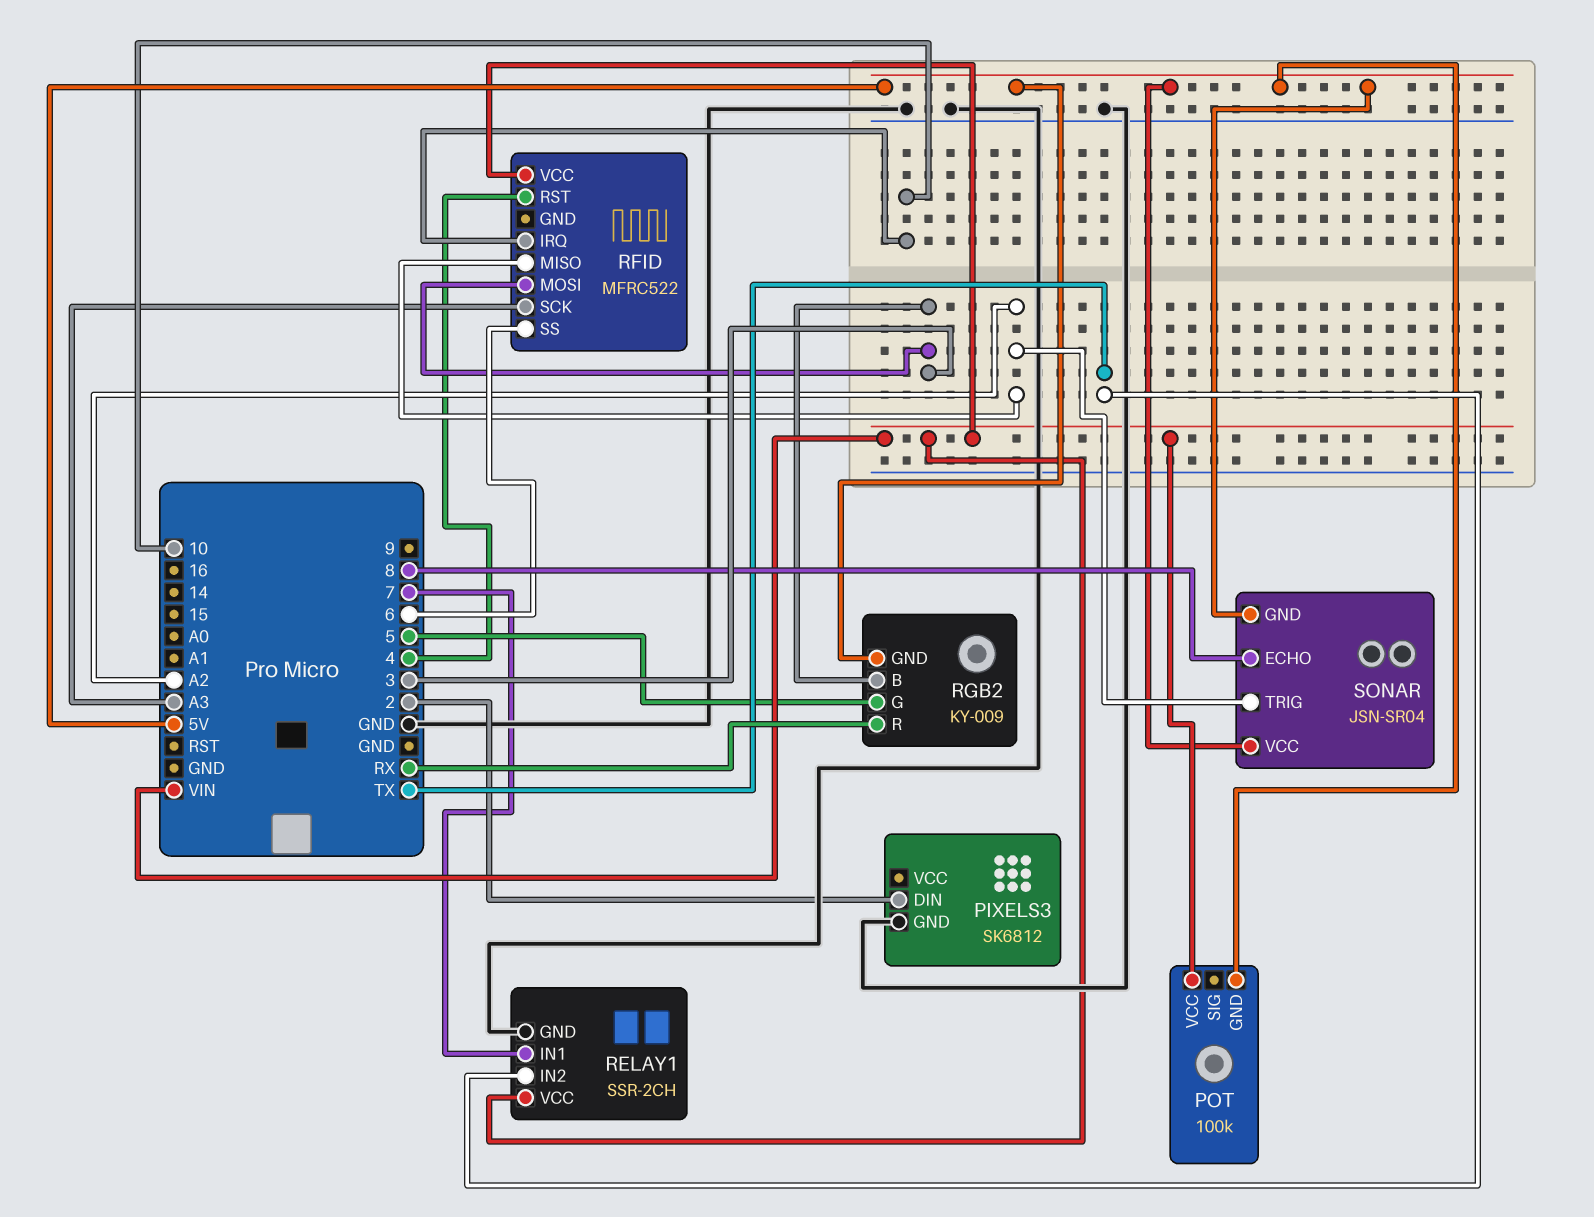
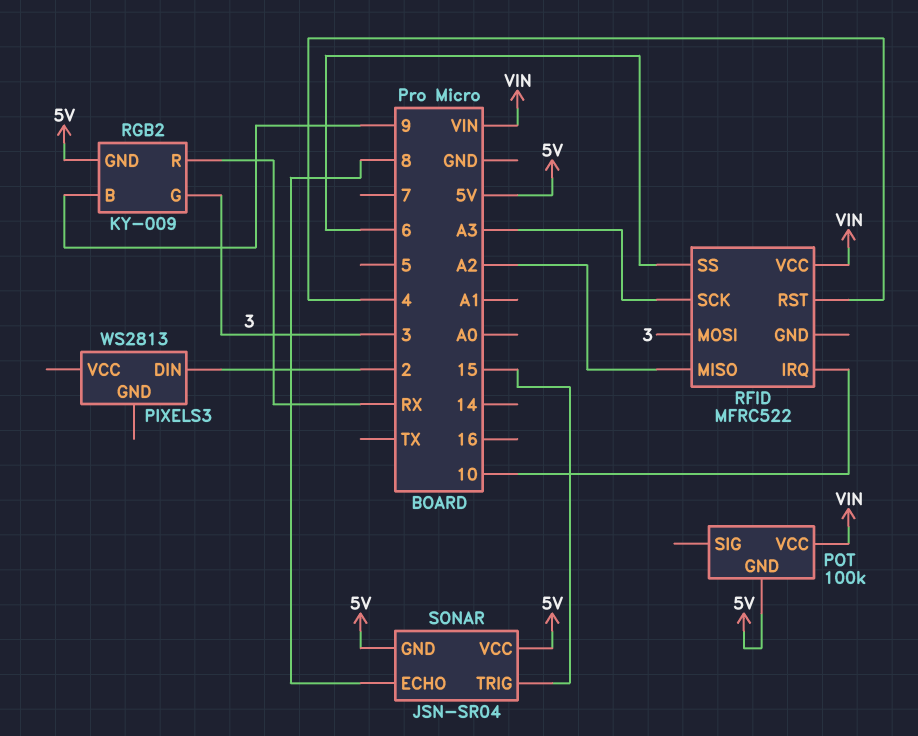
PIXELS3: SK6812 -> WS2813
PIXELS3 pin GND: GND -> none
RELAY1: SSR-2CH -> none
RELAY1 pin GND: GND -> none
RELAY1 pin IN1: 7 -> none
RELAY1 pin IN2: TX -> none
RELAY1 pin VCC: VIN -> none
RGB2 pin B: 3 -> 9
RGB2 pin G: 5 -> 3
SONAR pin TRIG: A2 -> 15

